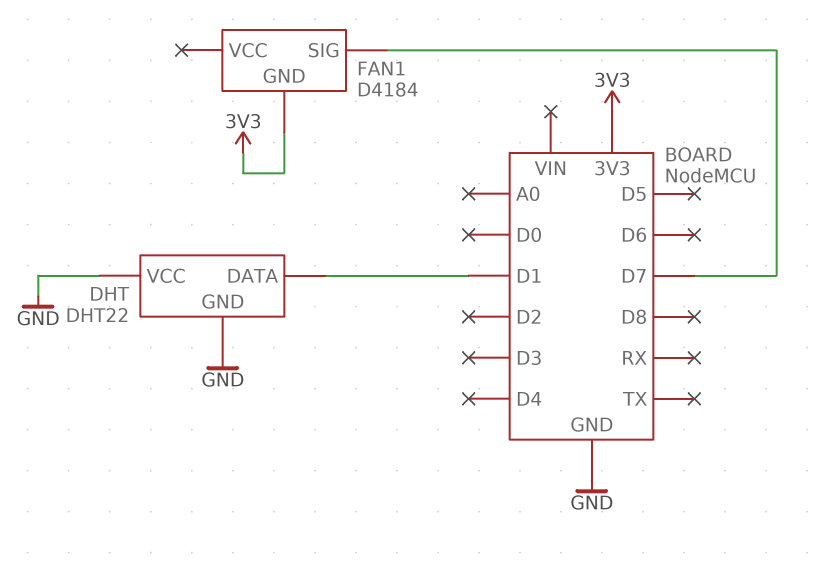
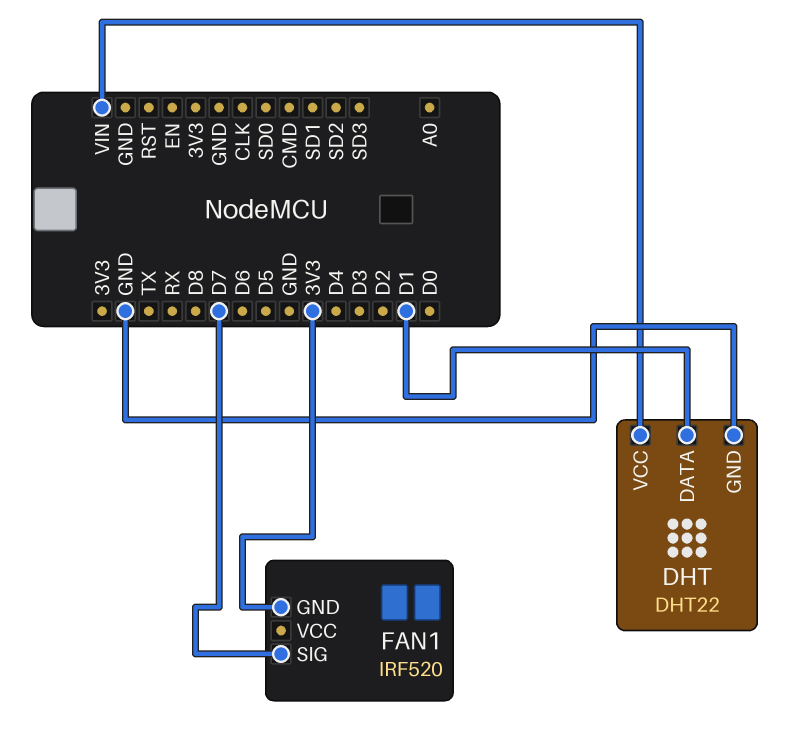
DHT pin VCC: GND -> VIN
FAN1: D4184 -> IRF520

